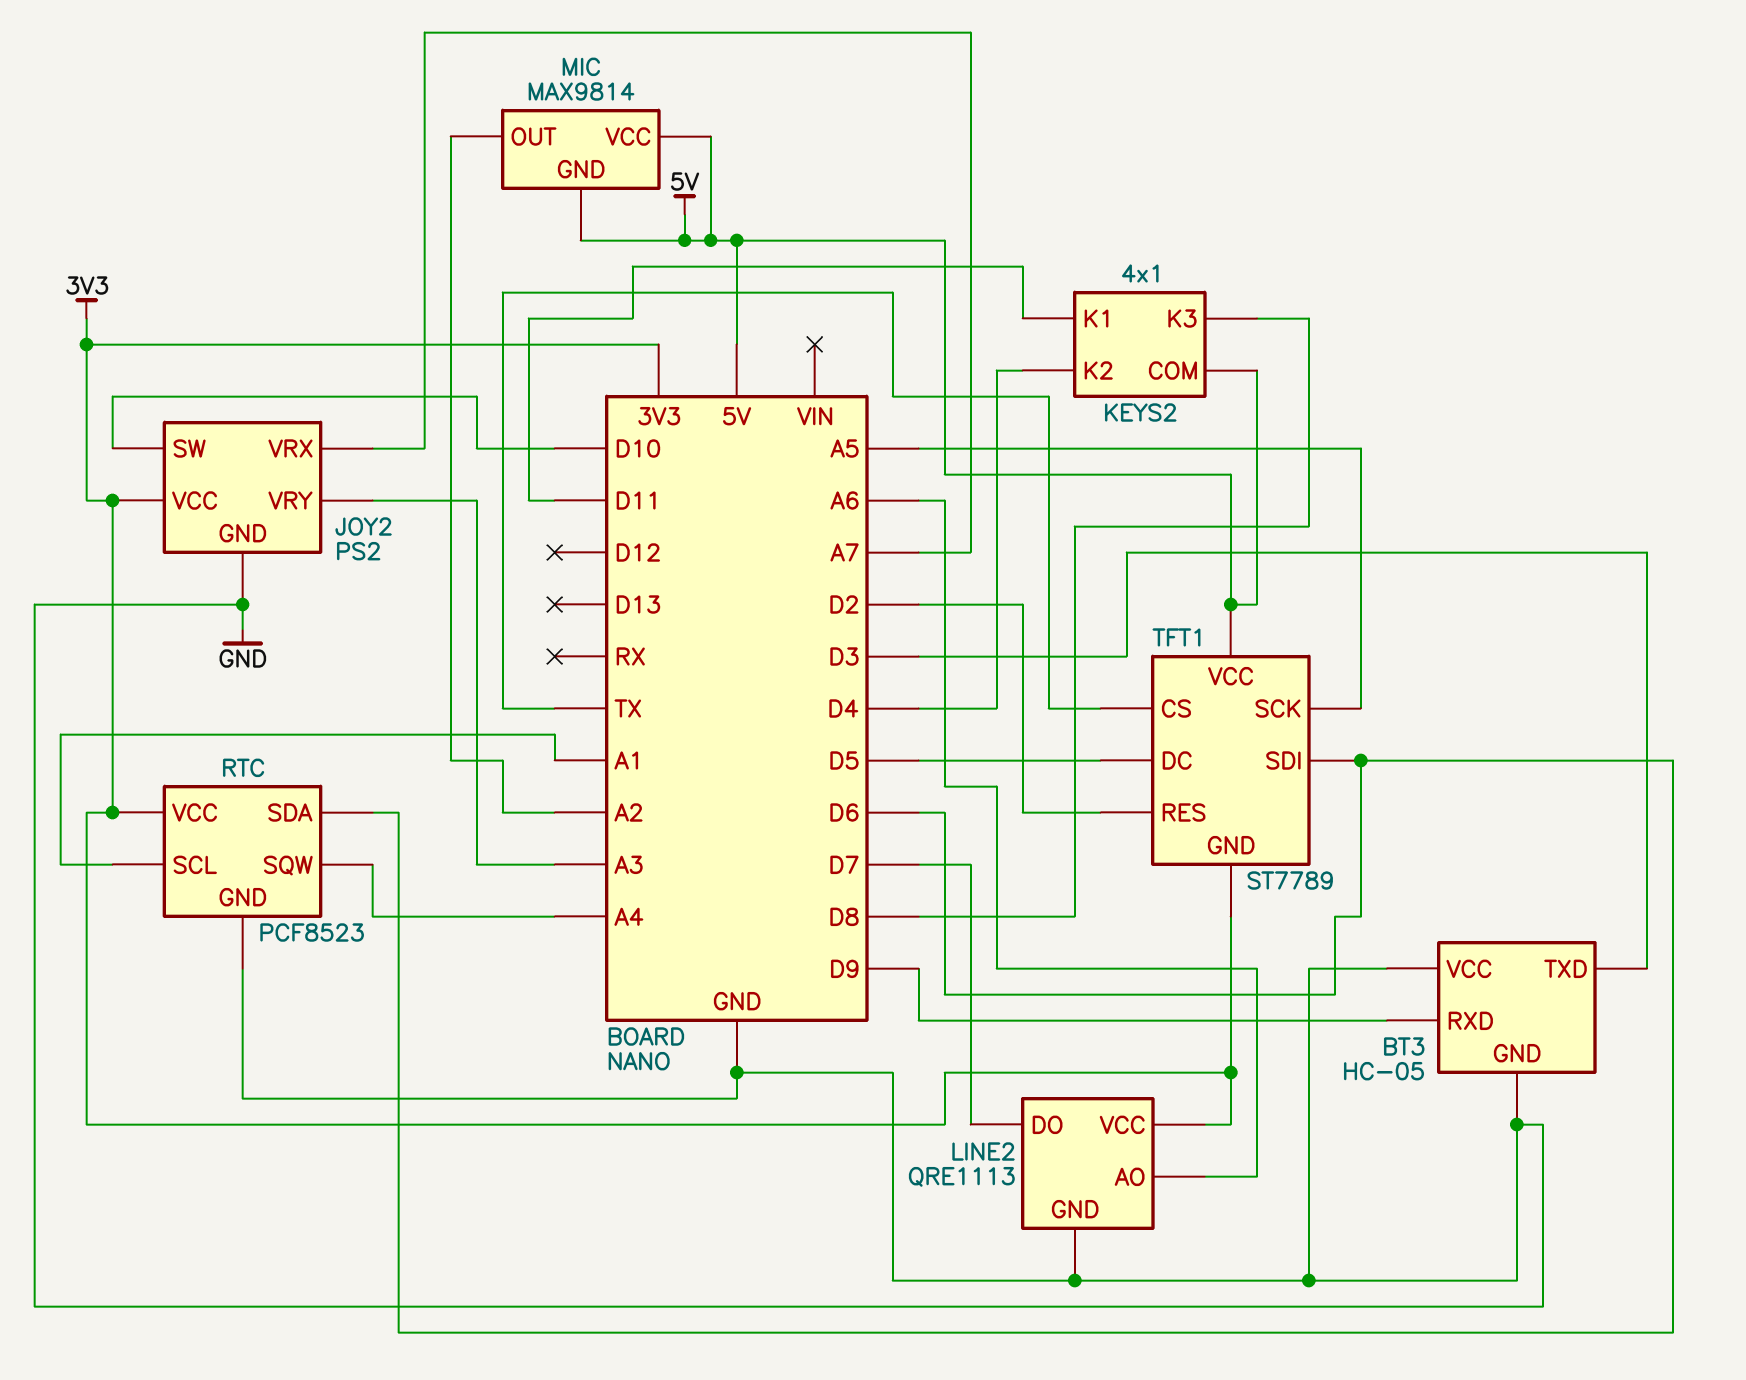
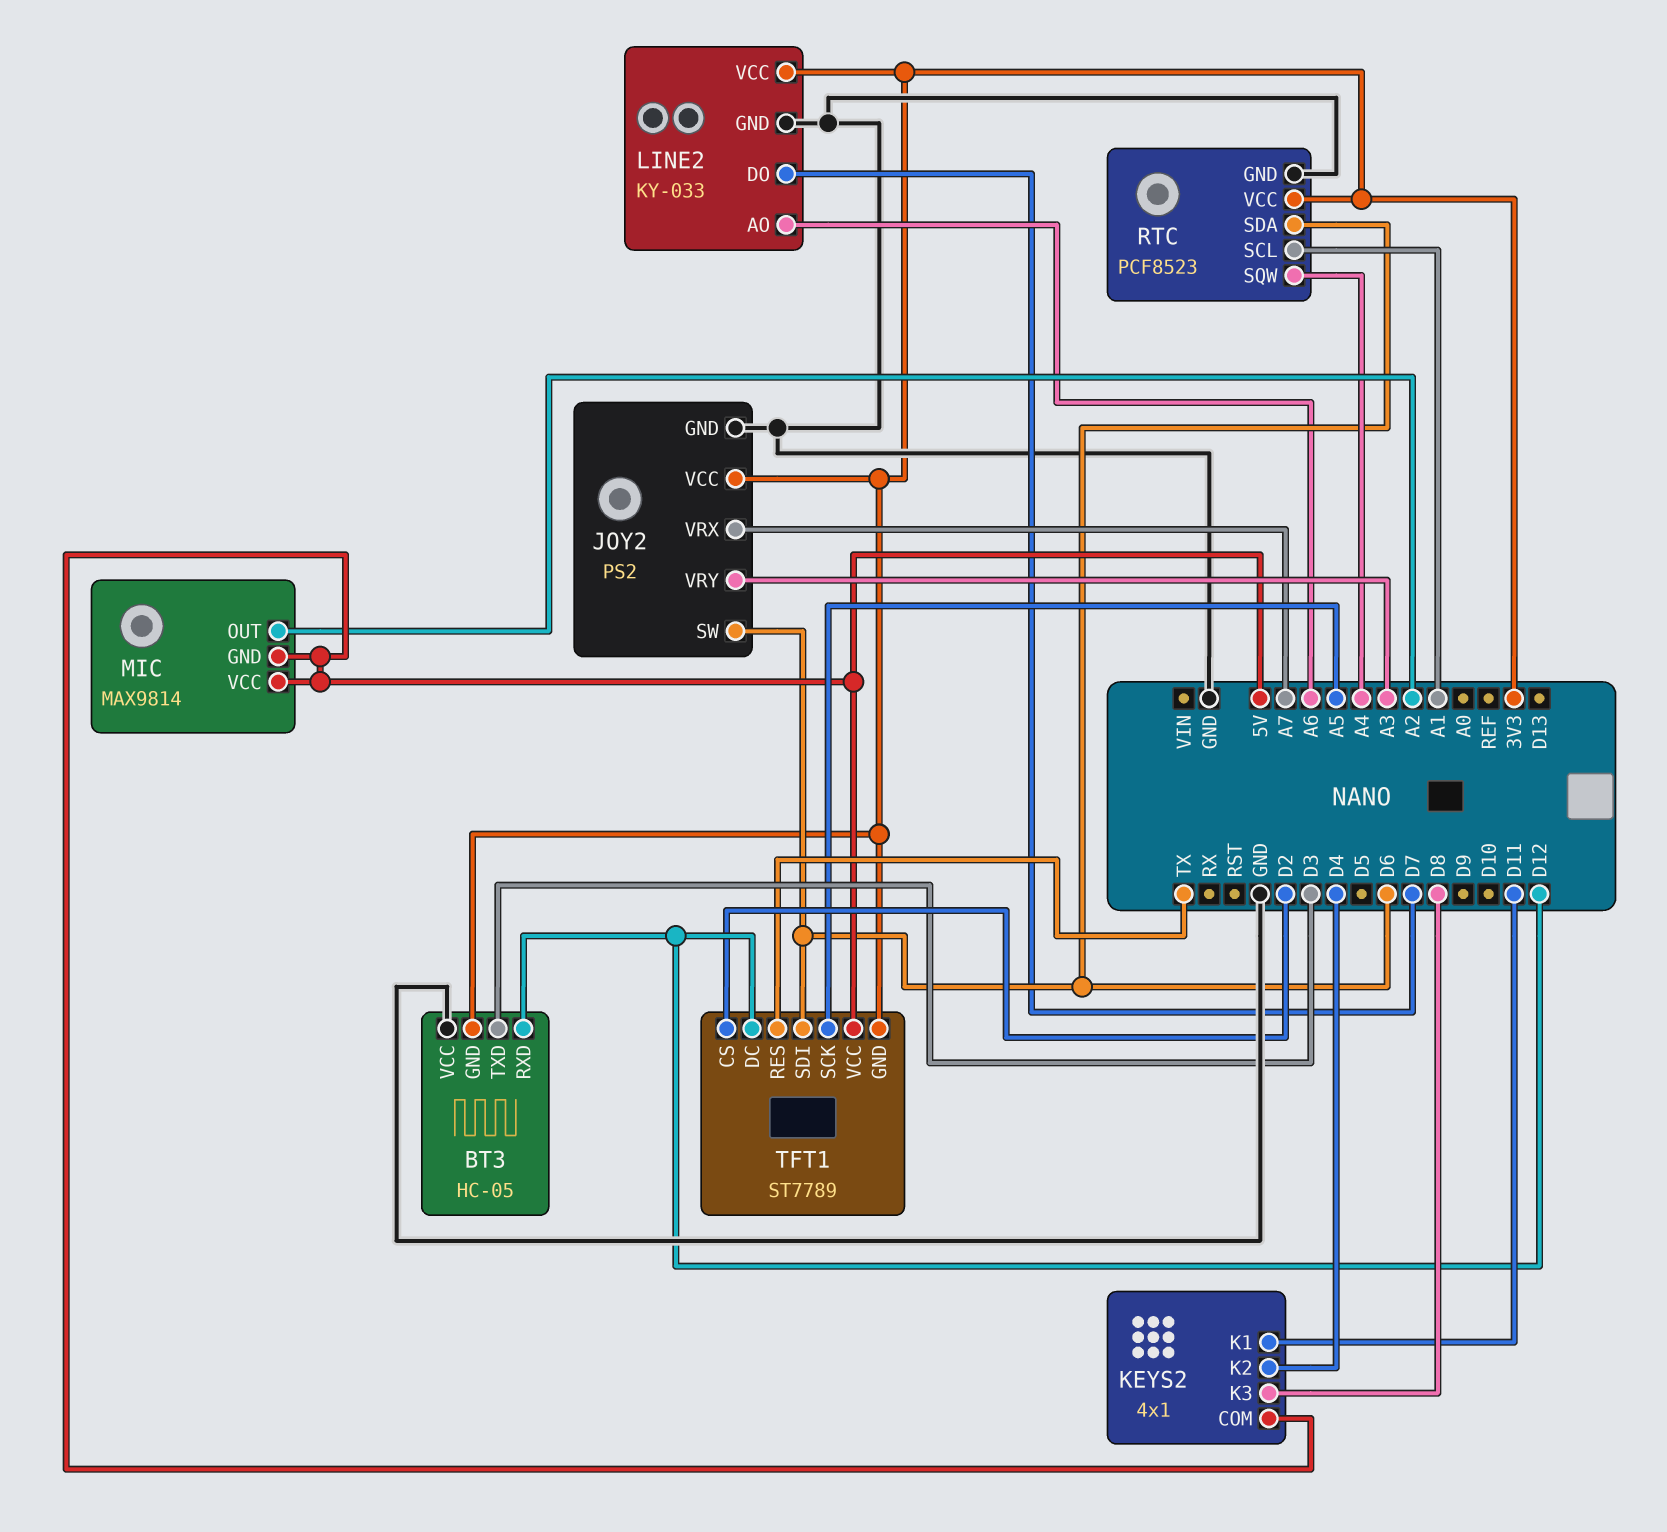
BT3 pin GND: GND -> 3V3
BT3 pin RXD: D9 -> D12
JOY2 pin SW: D10 -> D6
LINE2: QRE1113 -> KY-033
TFT1 pin CS: TX -> D2
TFT1 pin DC: D5 -> D12
TFT1 pin RES: D2 -> TX

